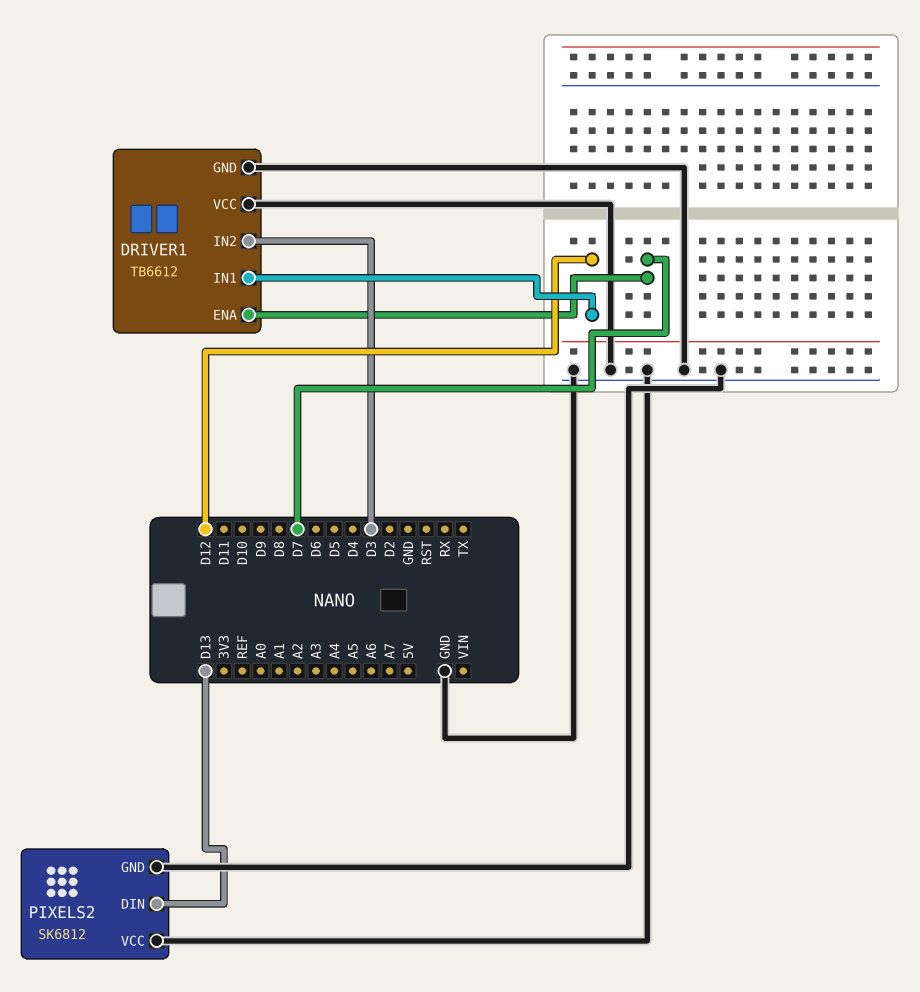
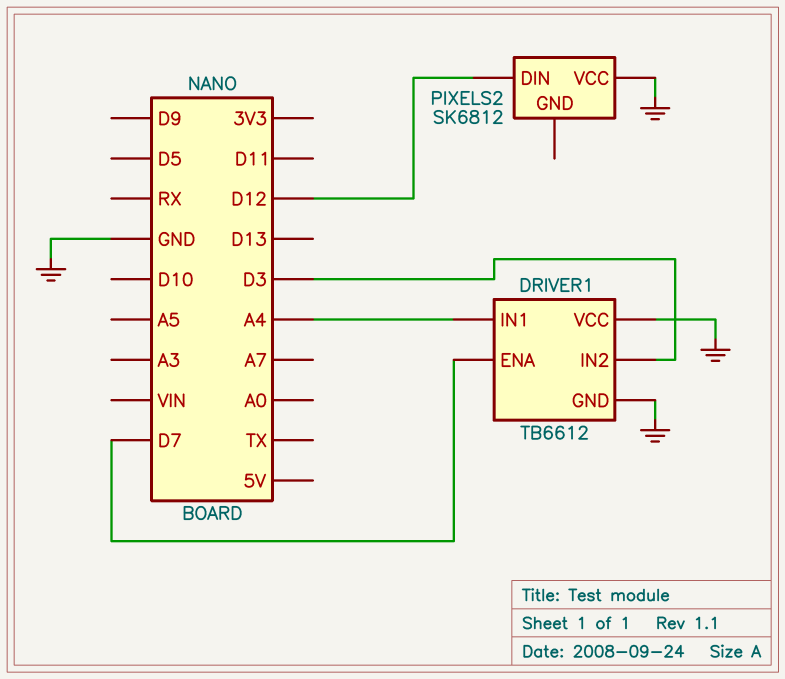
DRIVER1 pin IN1: D12 -> A4
PIXELS2 pin DIN: D13 -> D12
PIXELS2 pin GND: GND -> none

